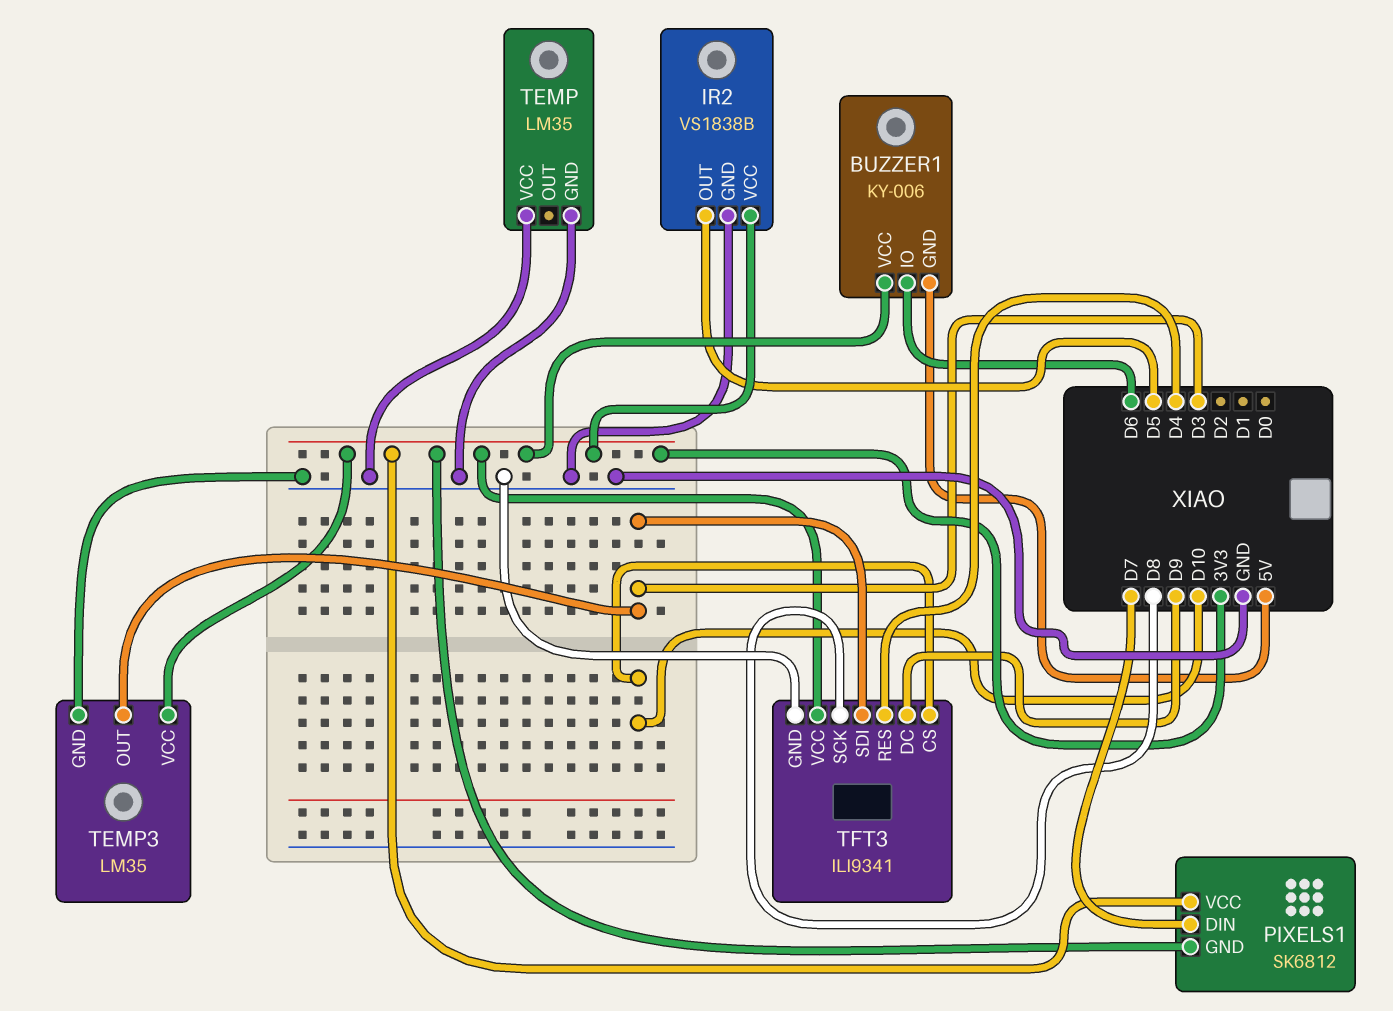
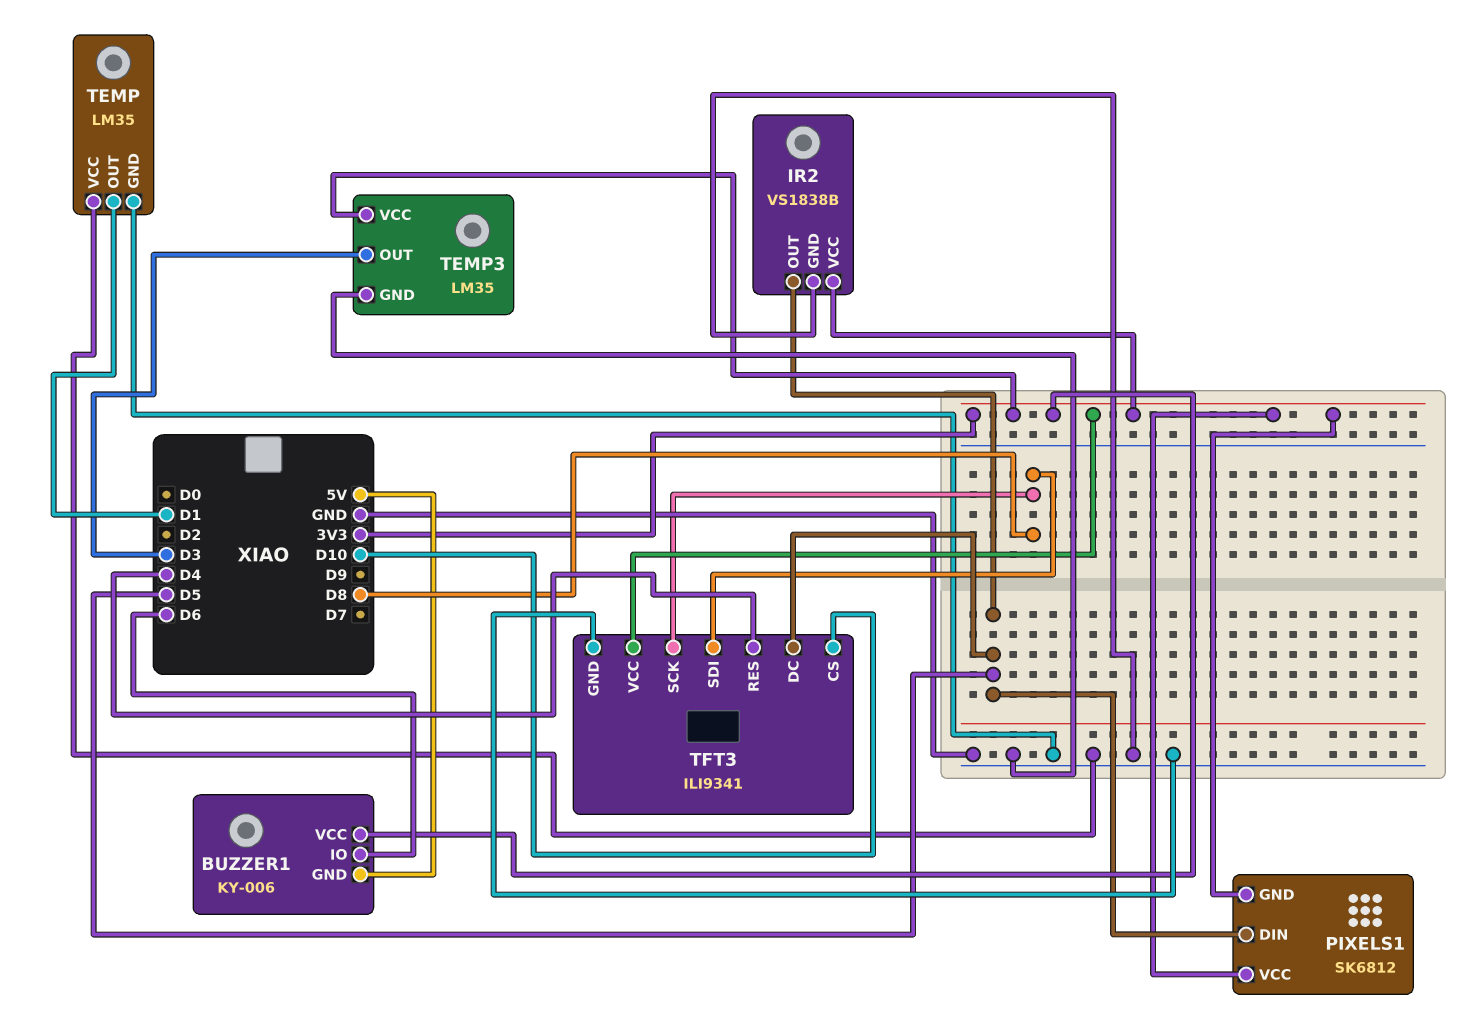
PIXELS1 pin DIN: D7 -> D5
TEMP pin OUT: none -> D1
TFT3 pin DC: D9 -> D5
TFT3 pin SDI: D3 -> D8

